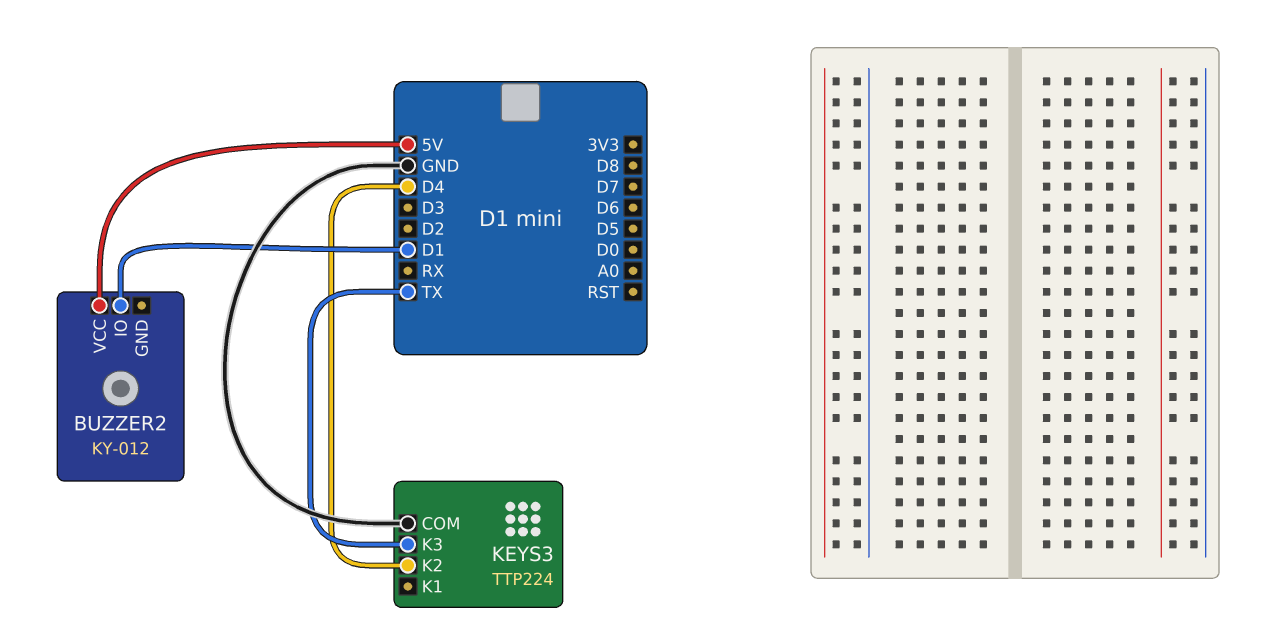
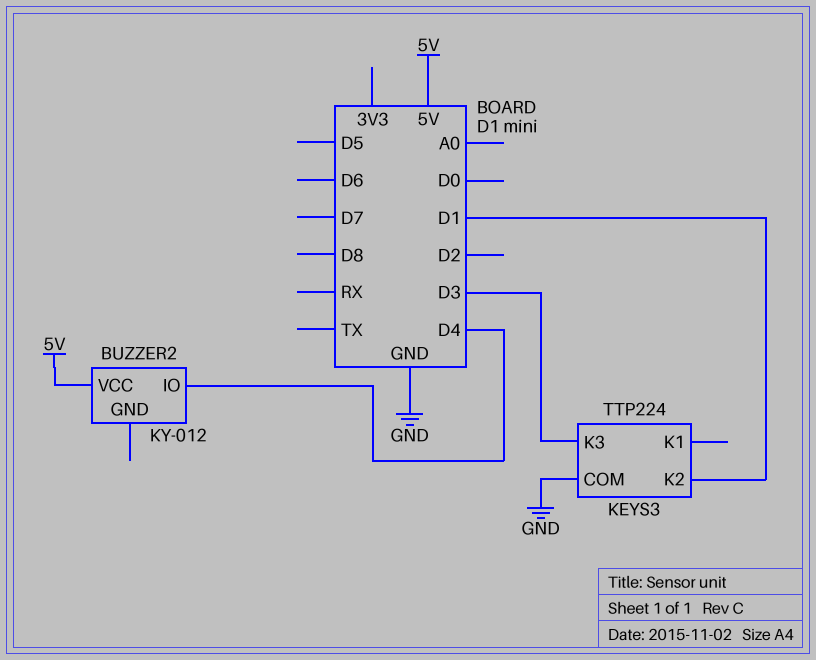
BUZZER2 pin IO: D1 -> D4
KEYS3 pin K2: D4 -> D1
KEYS3 pin K3: TX -> D3

